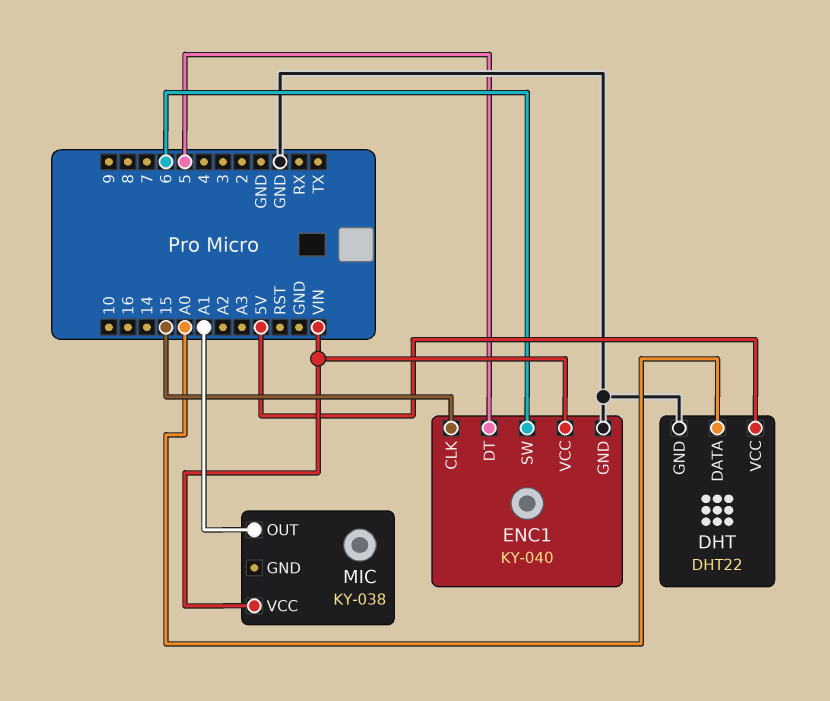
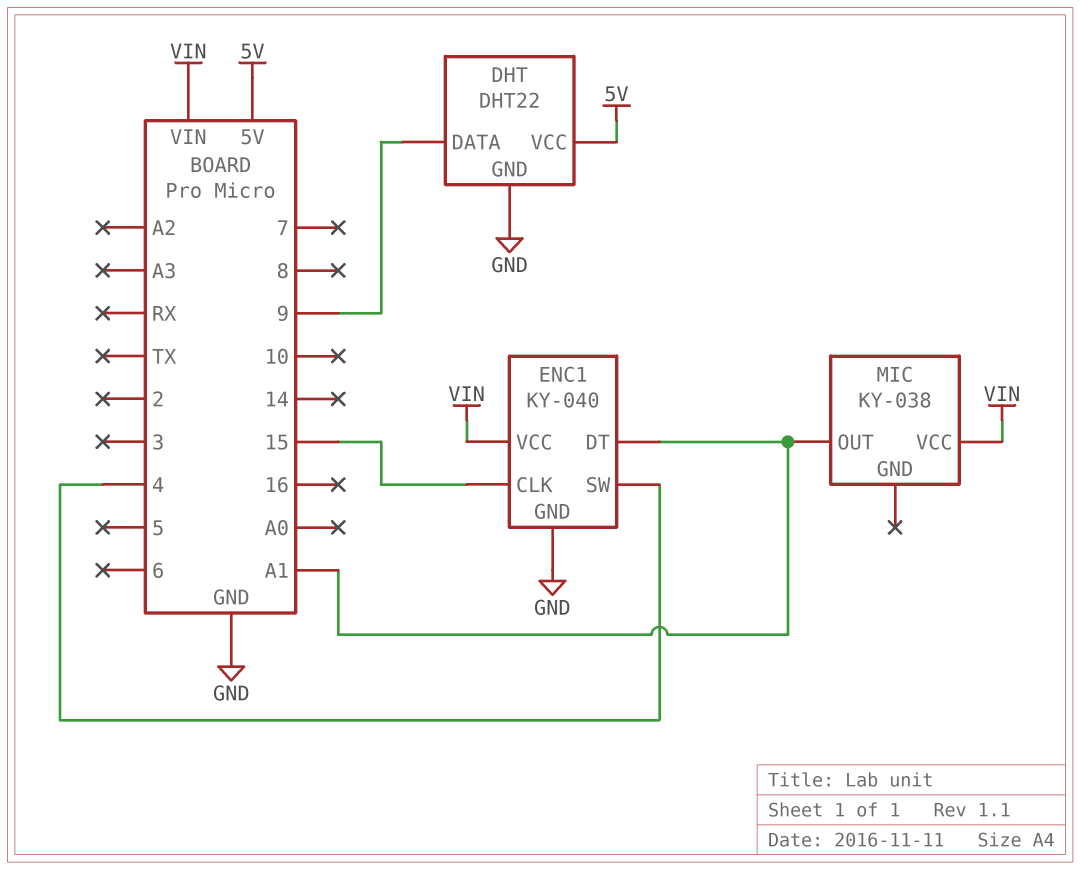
DHT pin DATA: A0 -> 9
ENC1 pin DT: 5 -> A1
ENC1 pin SW: 6 -> 4

